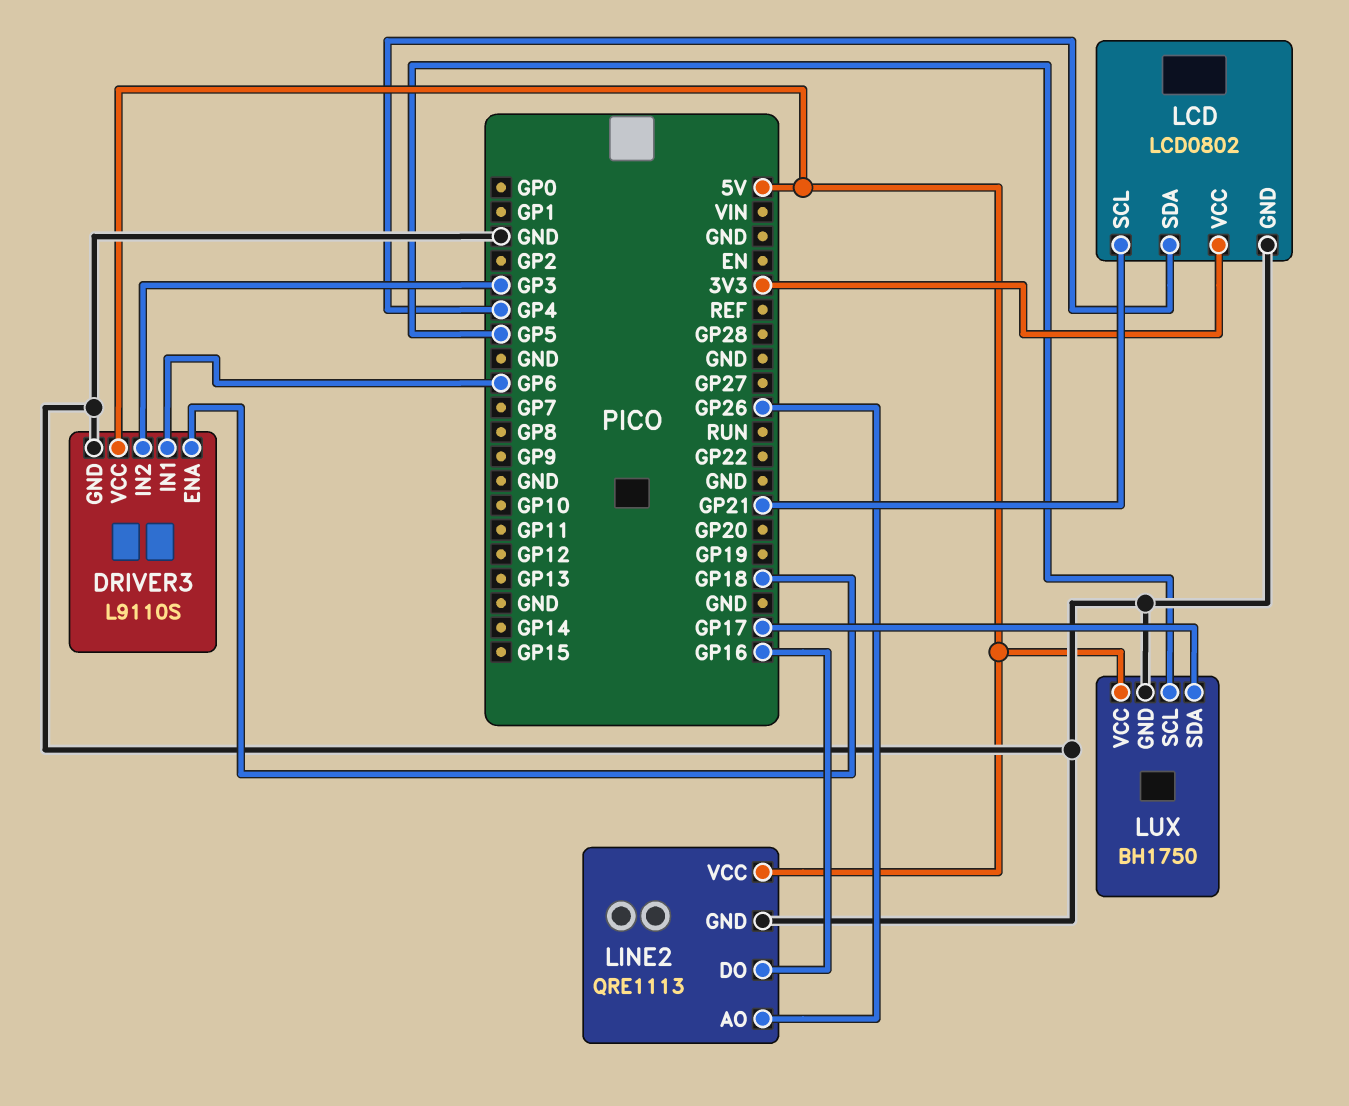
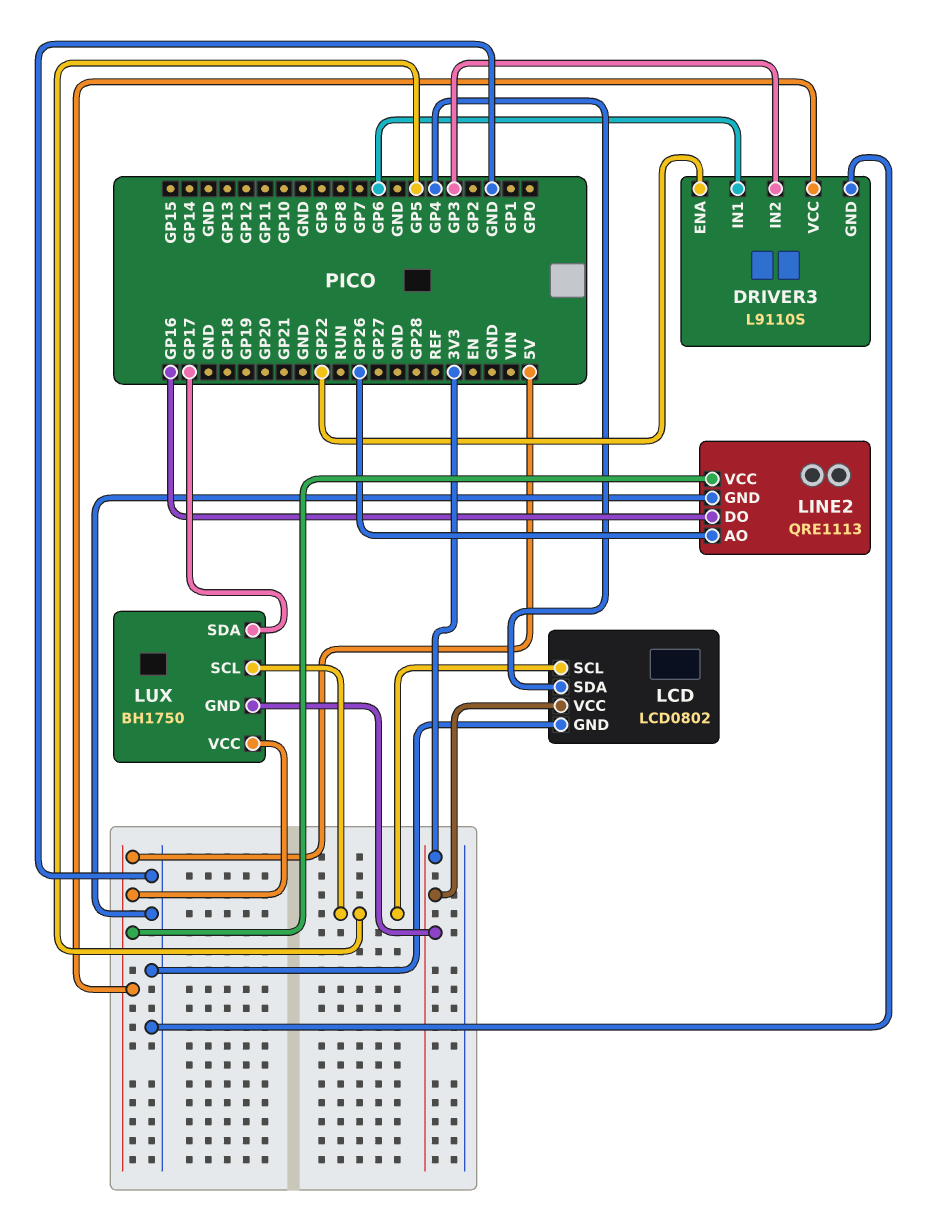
DRIVER3 pin ENA: GP18 -> GP22
LCD pin SCL: GP21 -> GP5
LUX pin GND: GND -> 3V3

